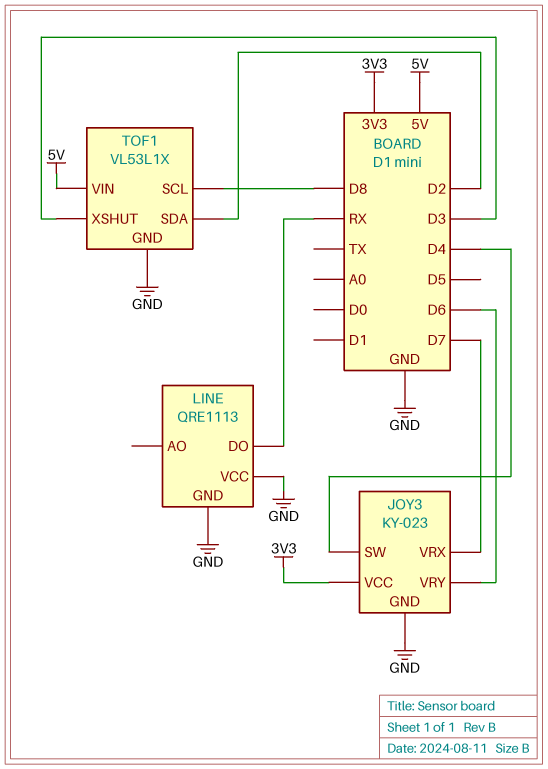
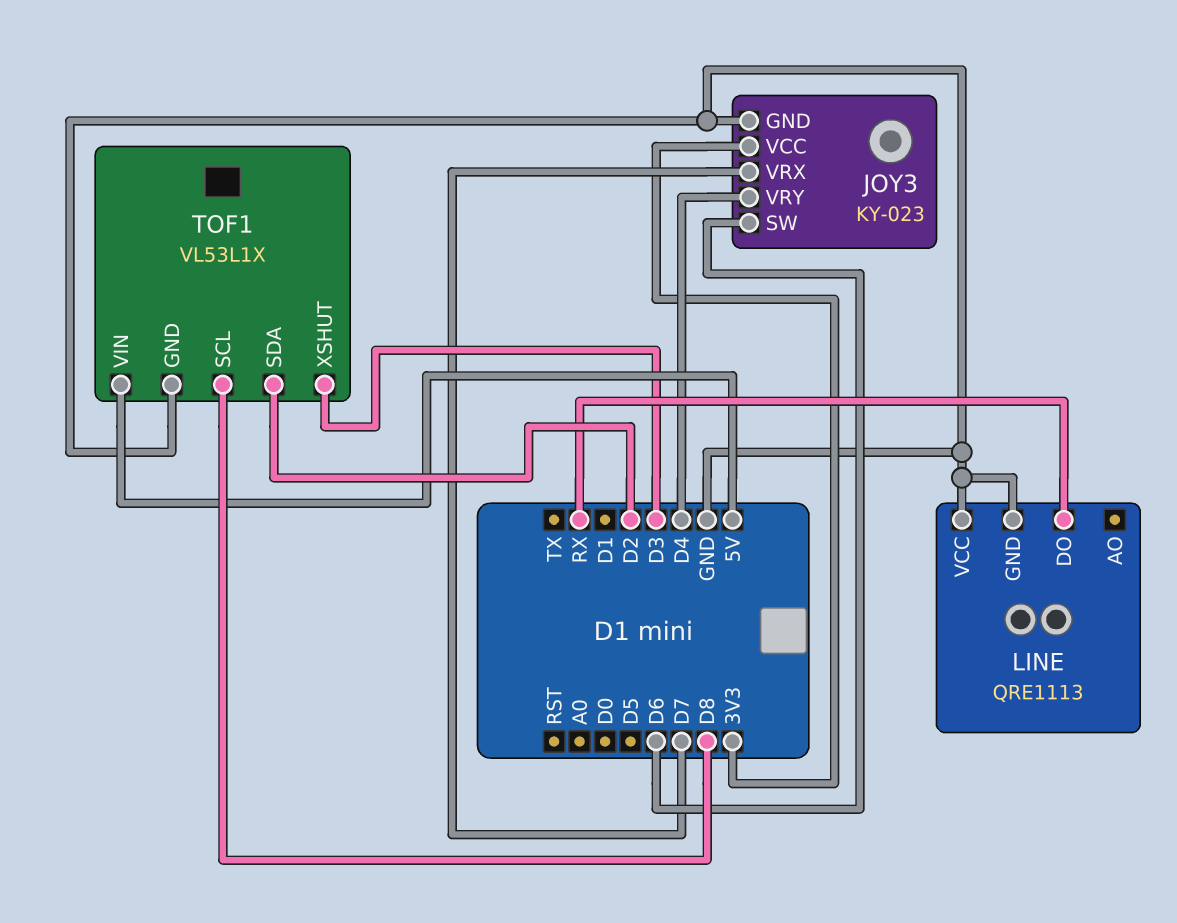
JOY3 pin SW: D4 -> D6
JOY3 pin VRY: D6 -> D4

